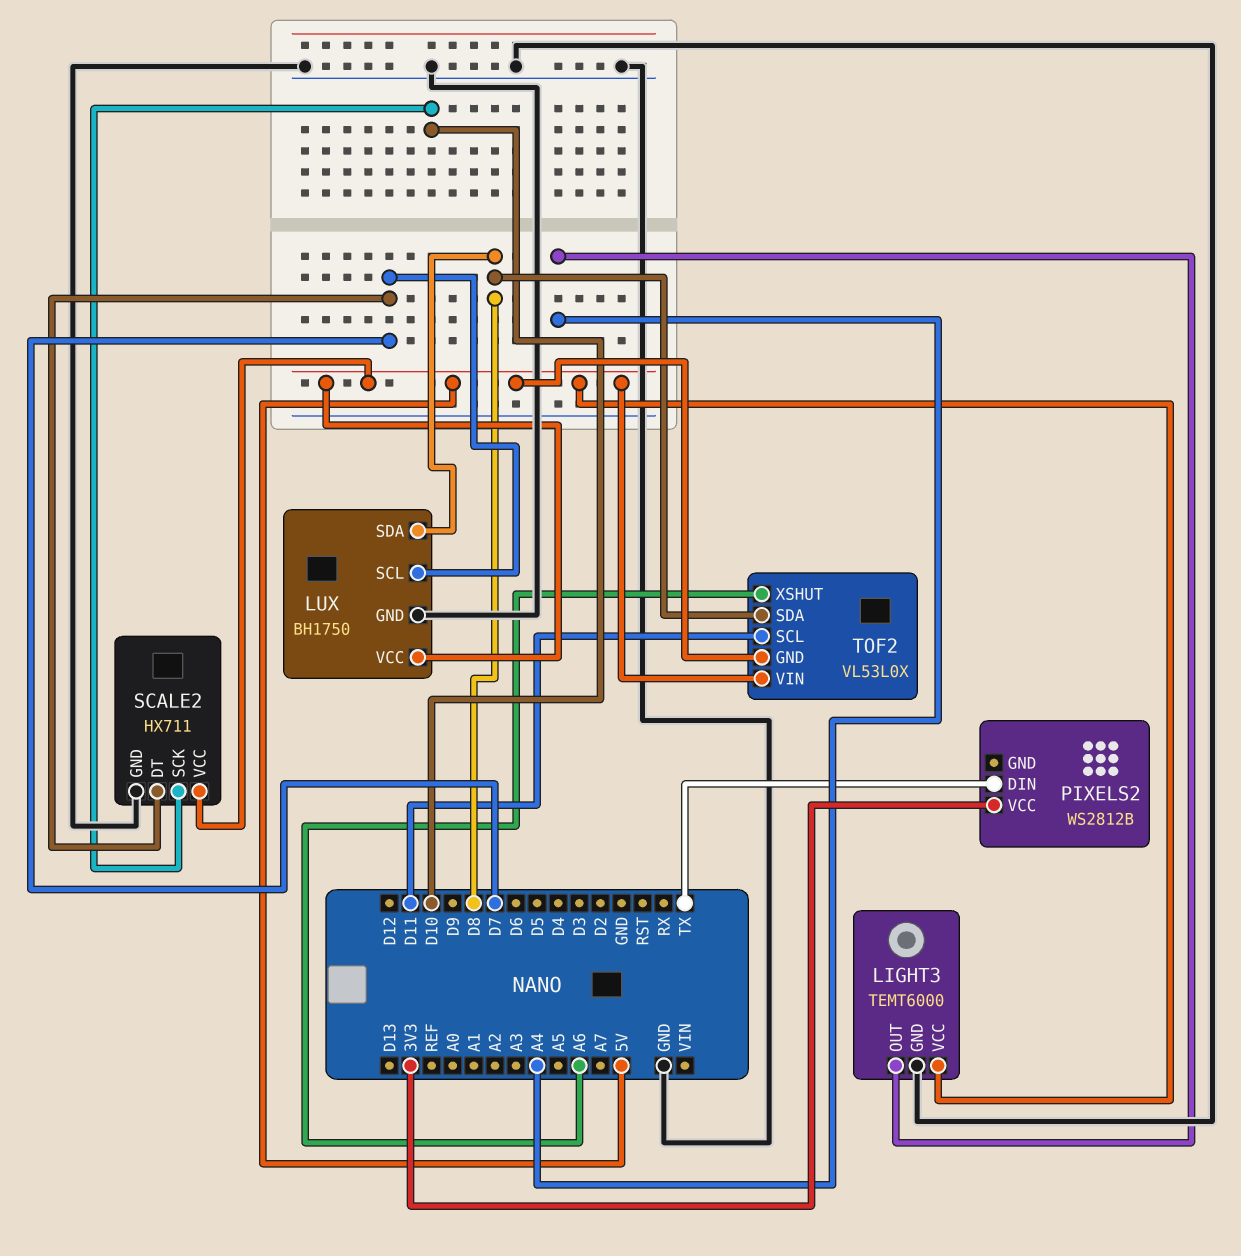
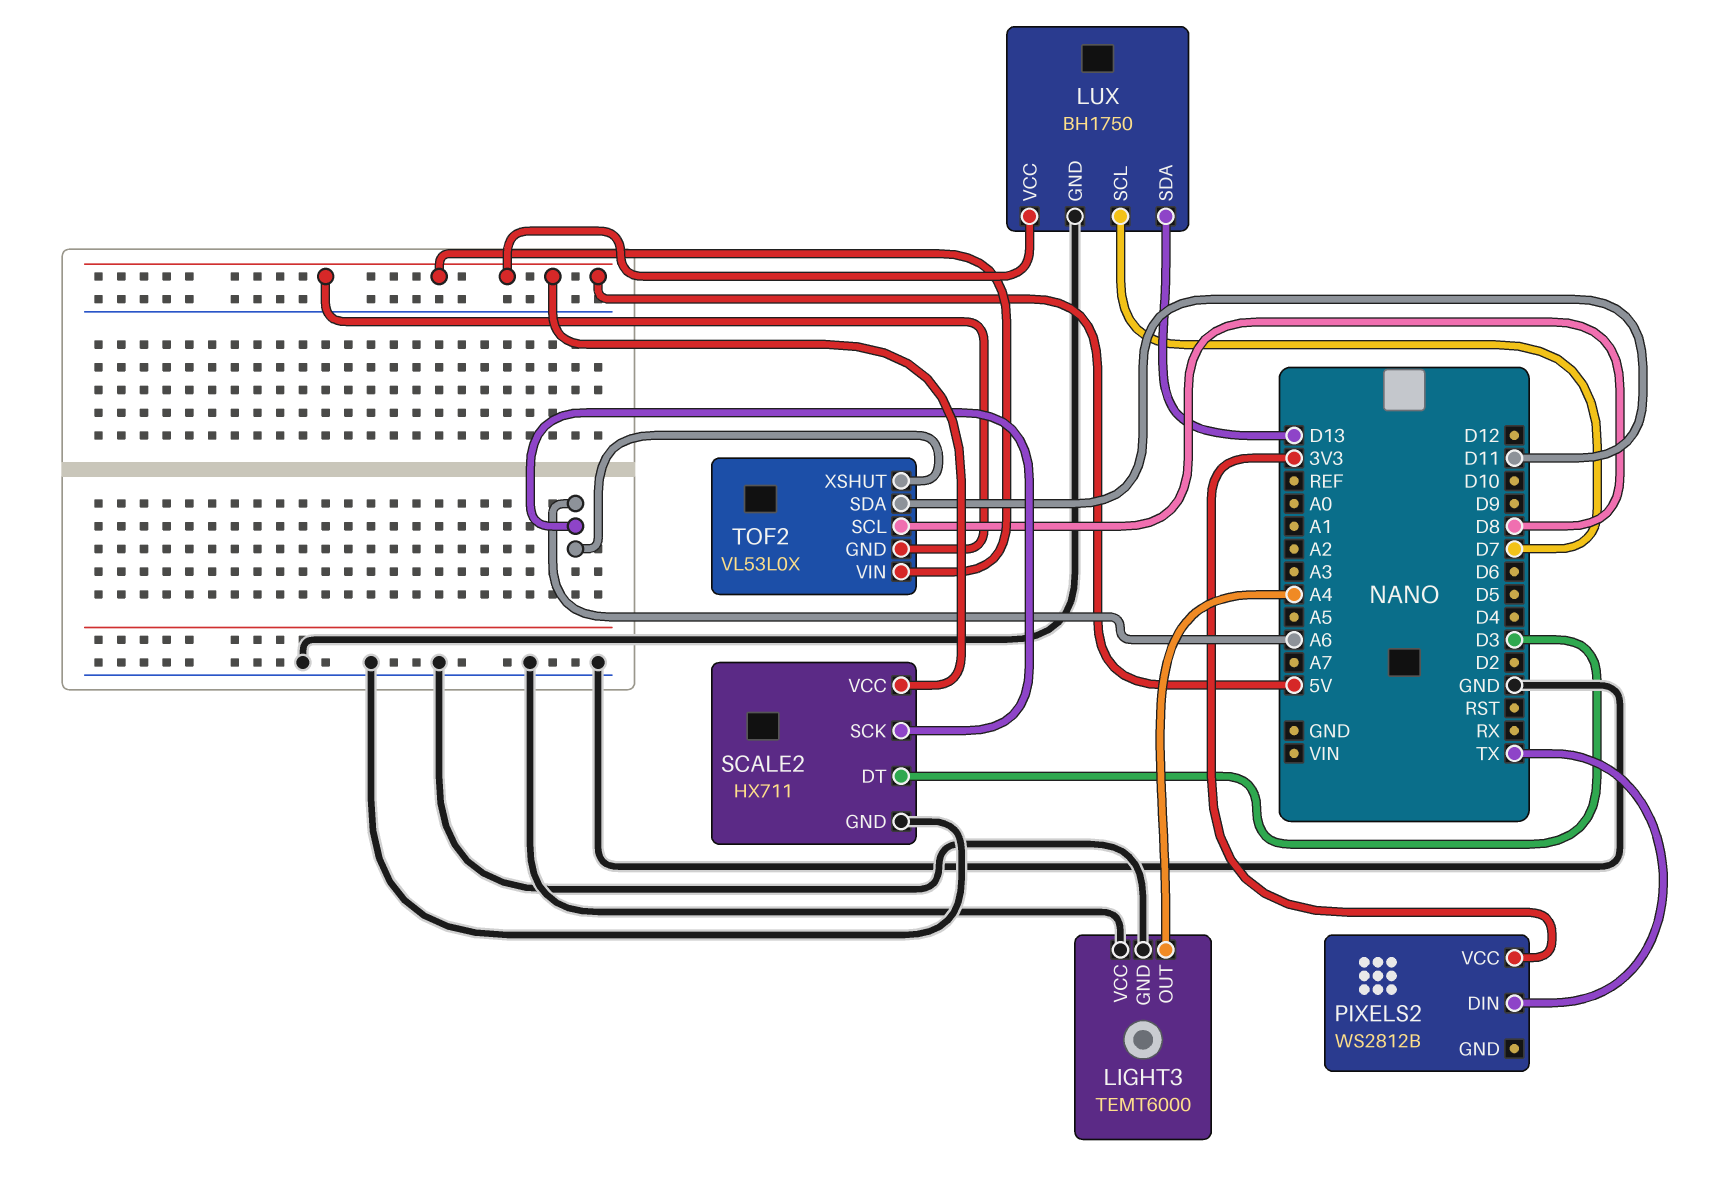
LIGHT3 pin VCC: 5V -> GND
LUX pin SDA: D8 -> D13
SCALE2 pin DT: D7 -> D3
SCALE2 pin SCK: D10 -> A6
TOF2 pin SCL: D11 -> D8
TOF2 pin SDA: D8 -> D11

